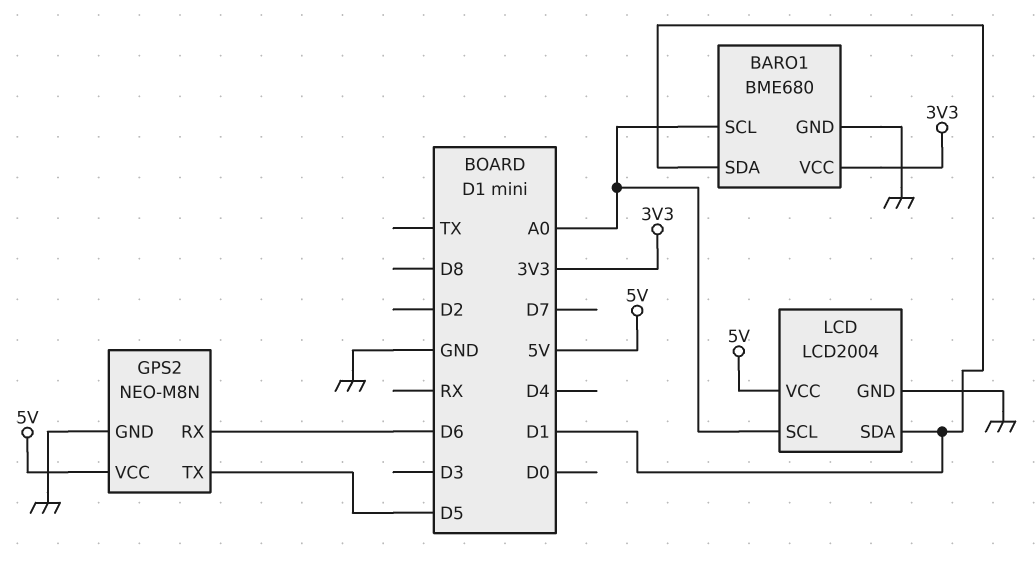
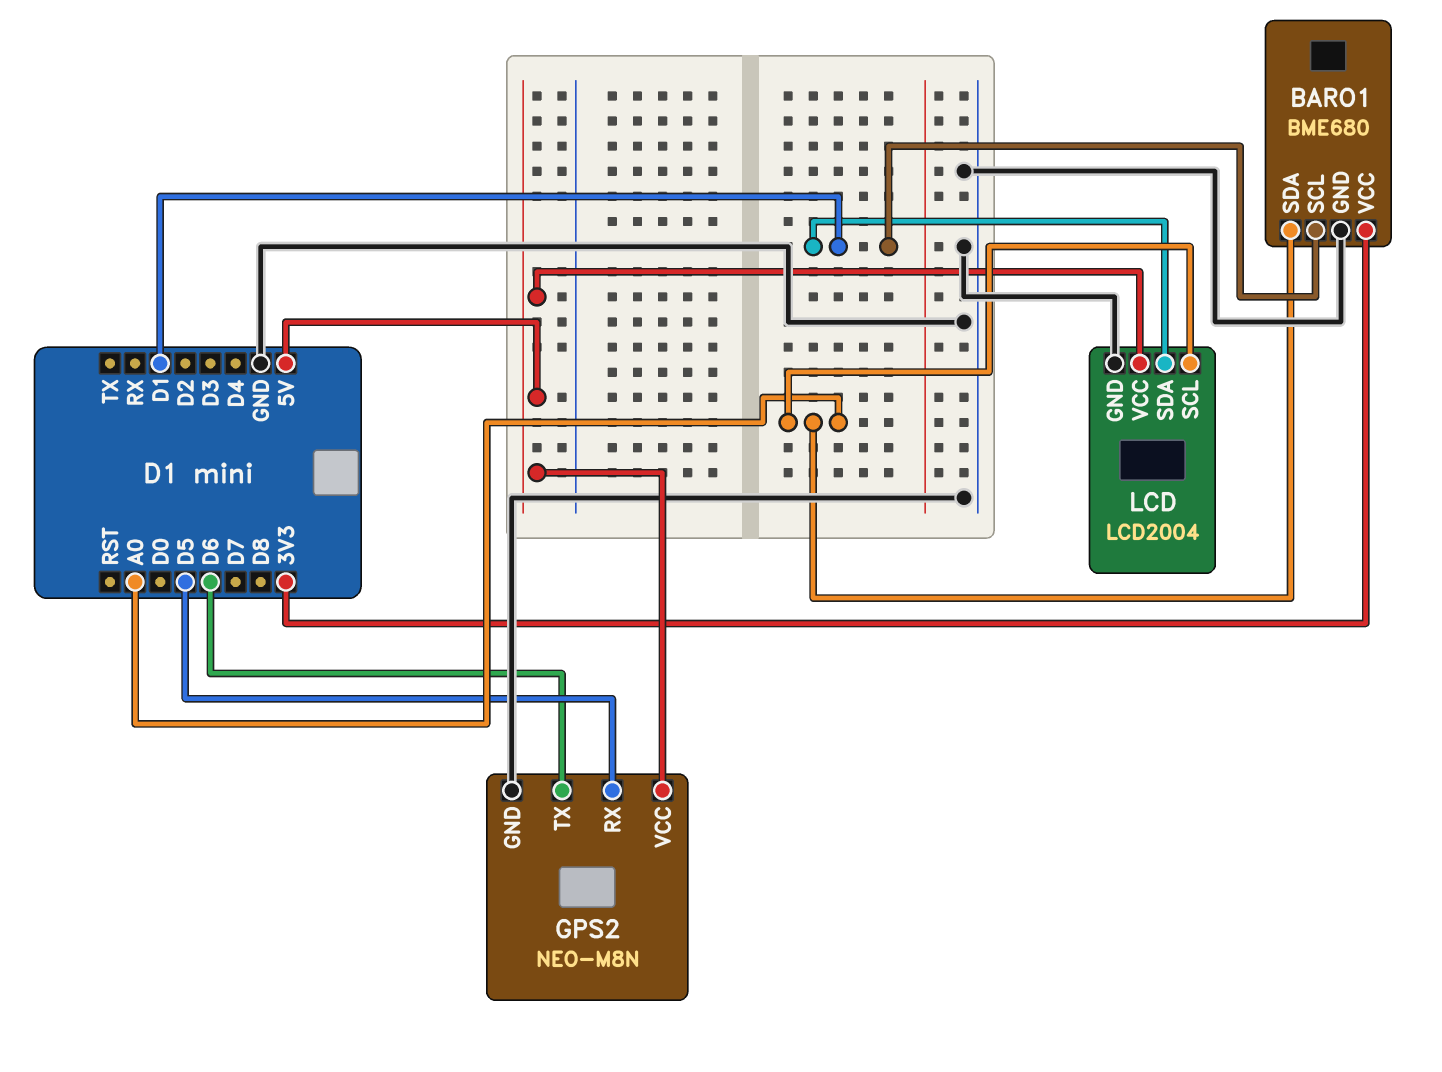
BARO1 pin SCL: A0 -> D1
BARO1 pin SDA: D1 -> A0
GPS2 pin RX: D6 -> D5
GPS2 pin TX: D5 -> D6

